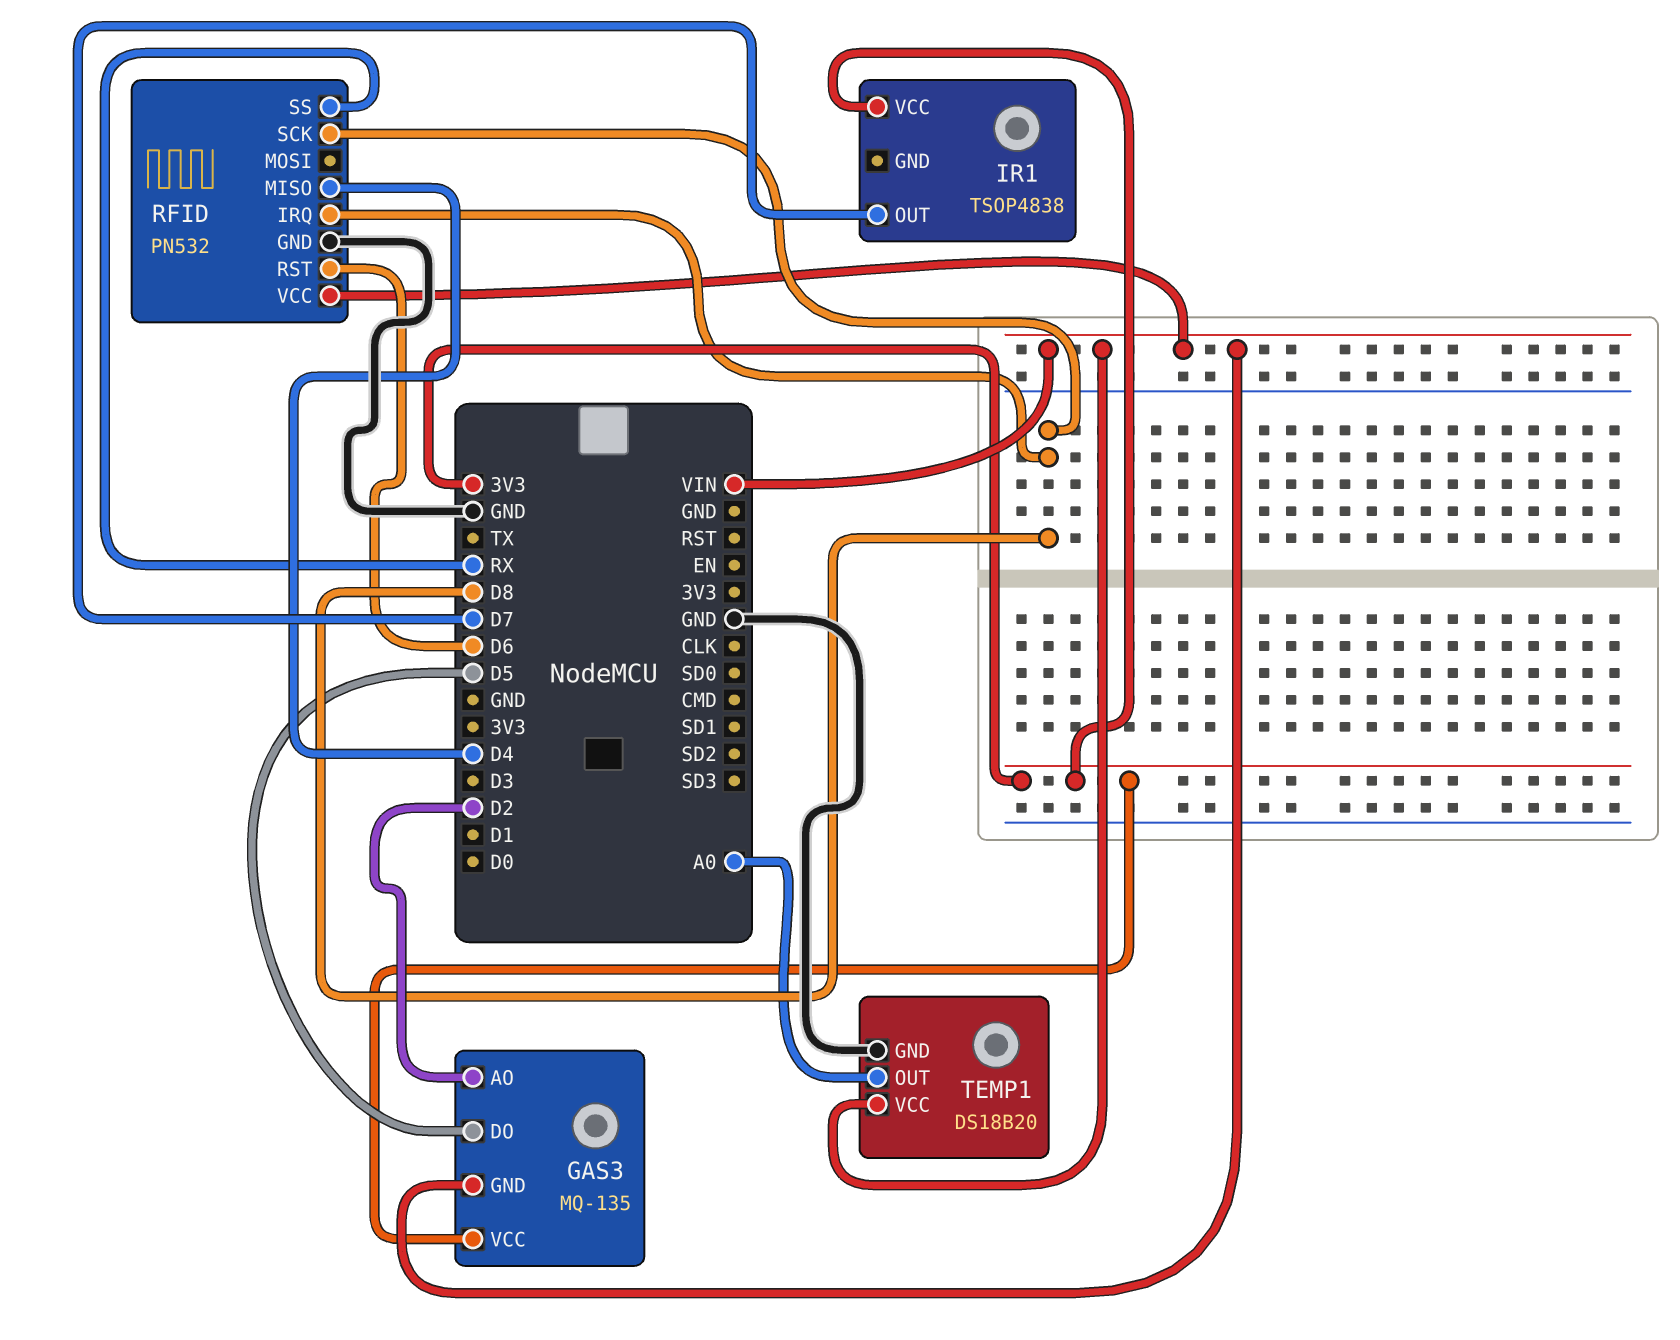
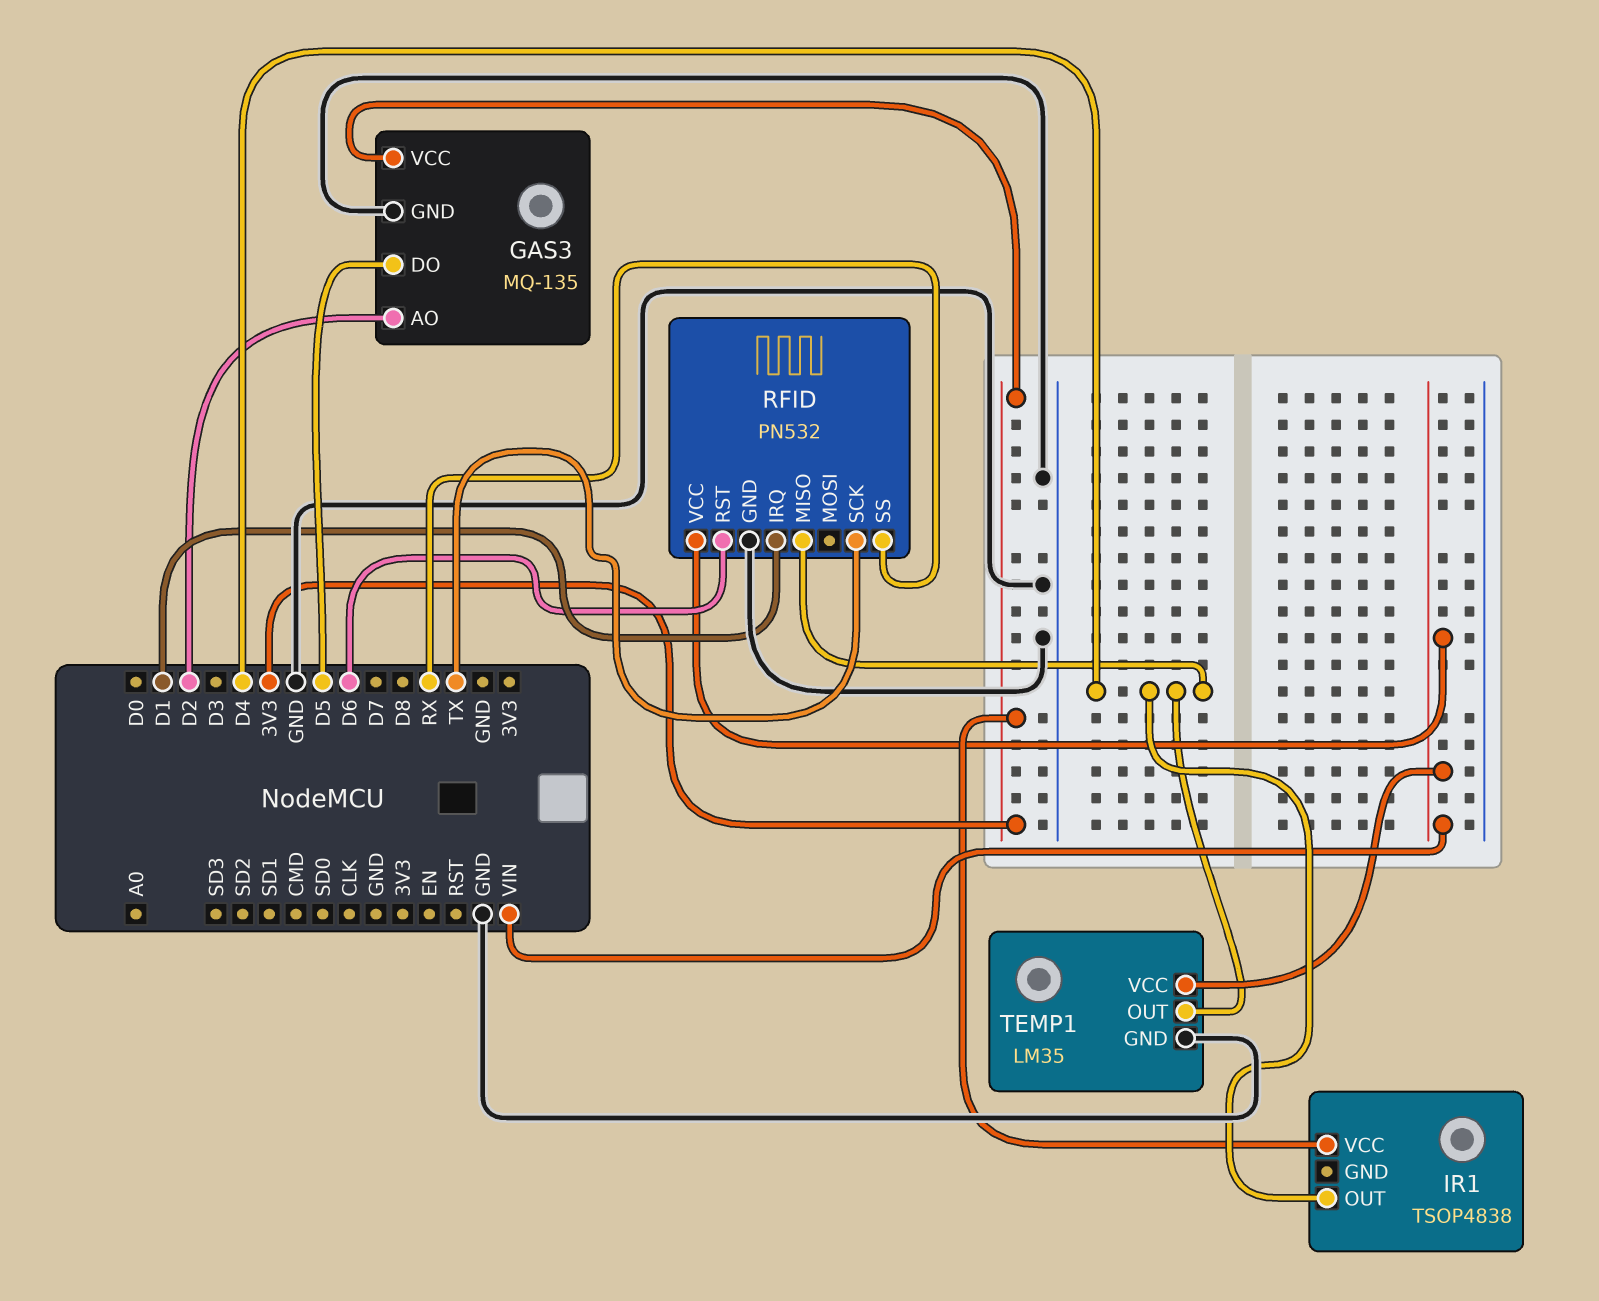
GAS3 pin GND: VIN -> GND
IR1 pin OUT: D7 -> D4
RFID pin IRQ: D8 -> D1
RFID pin SCK: D8 -> TX
TEMP1: DS18B20 -> LM35
TEMP1 pin OUT: A0 -> D4

